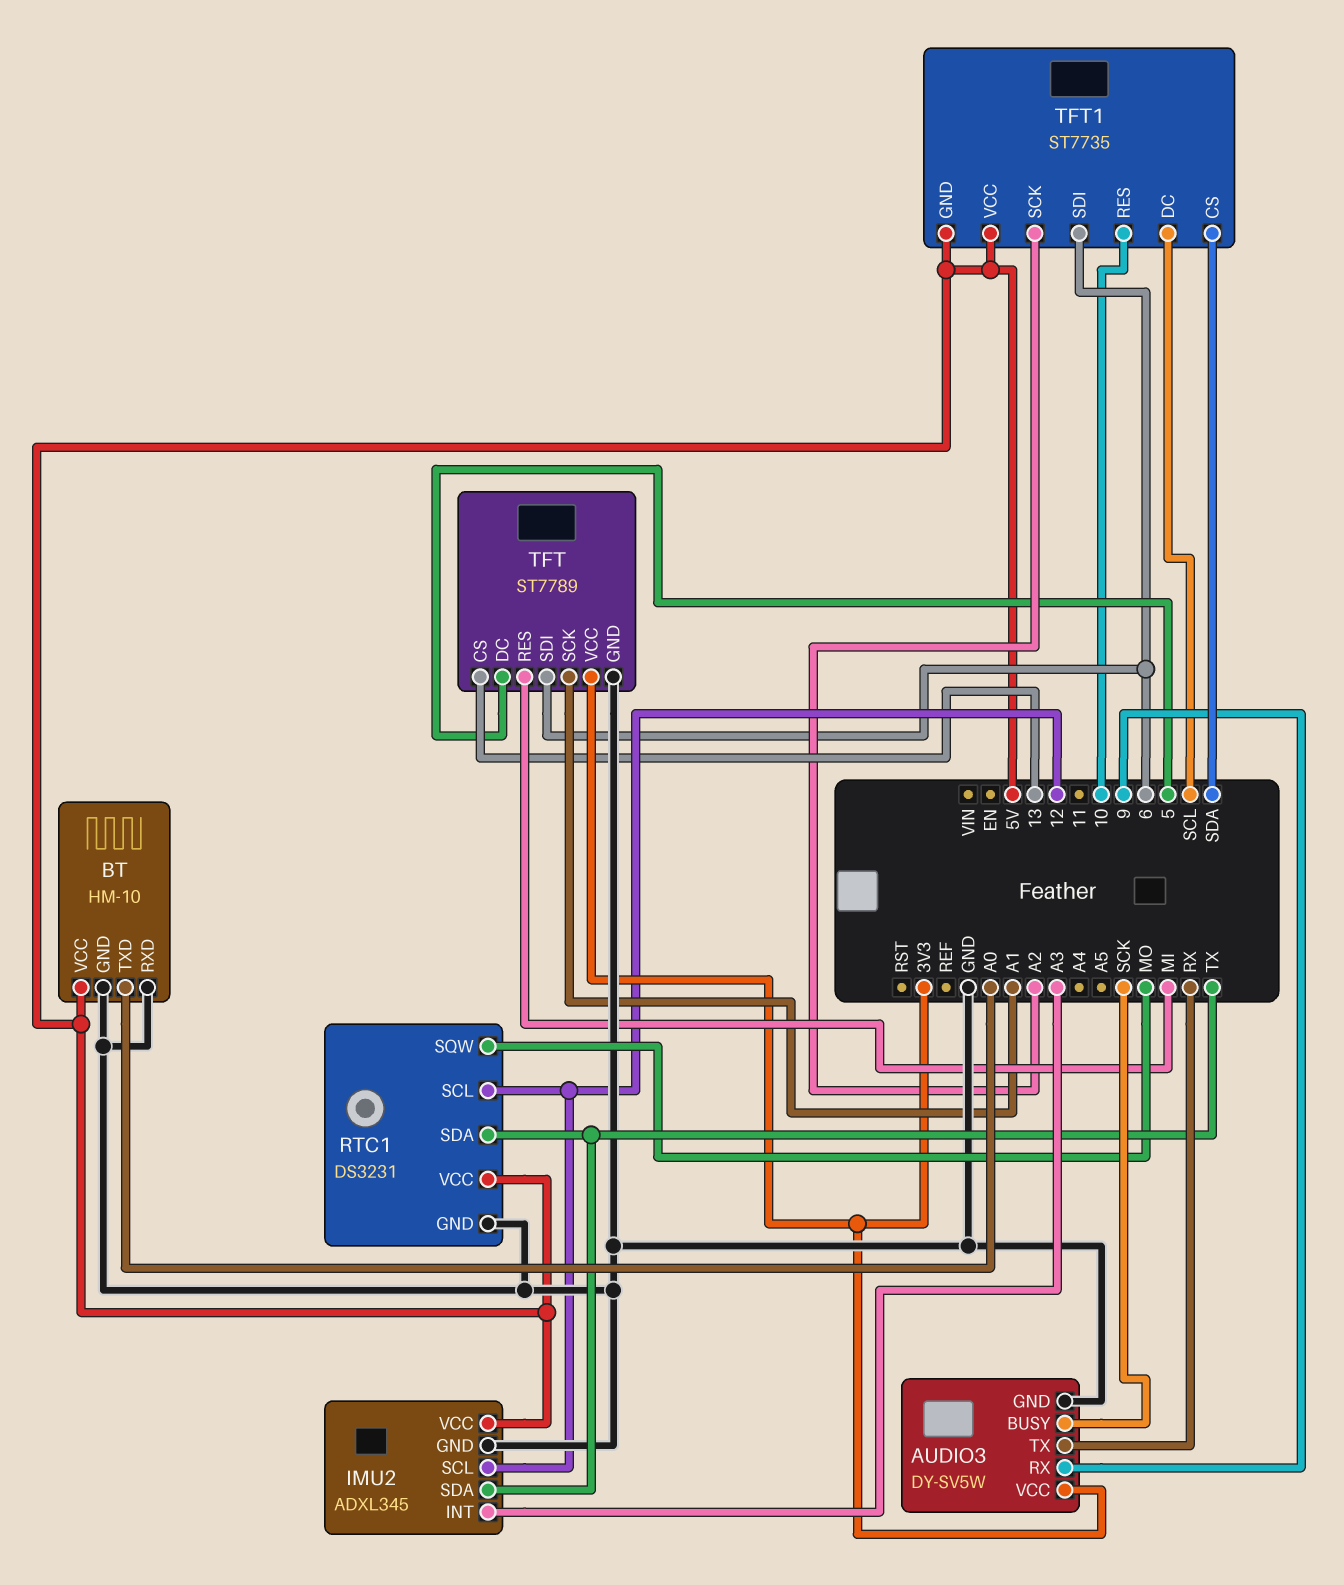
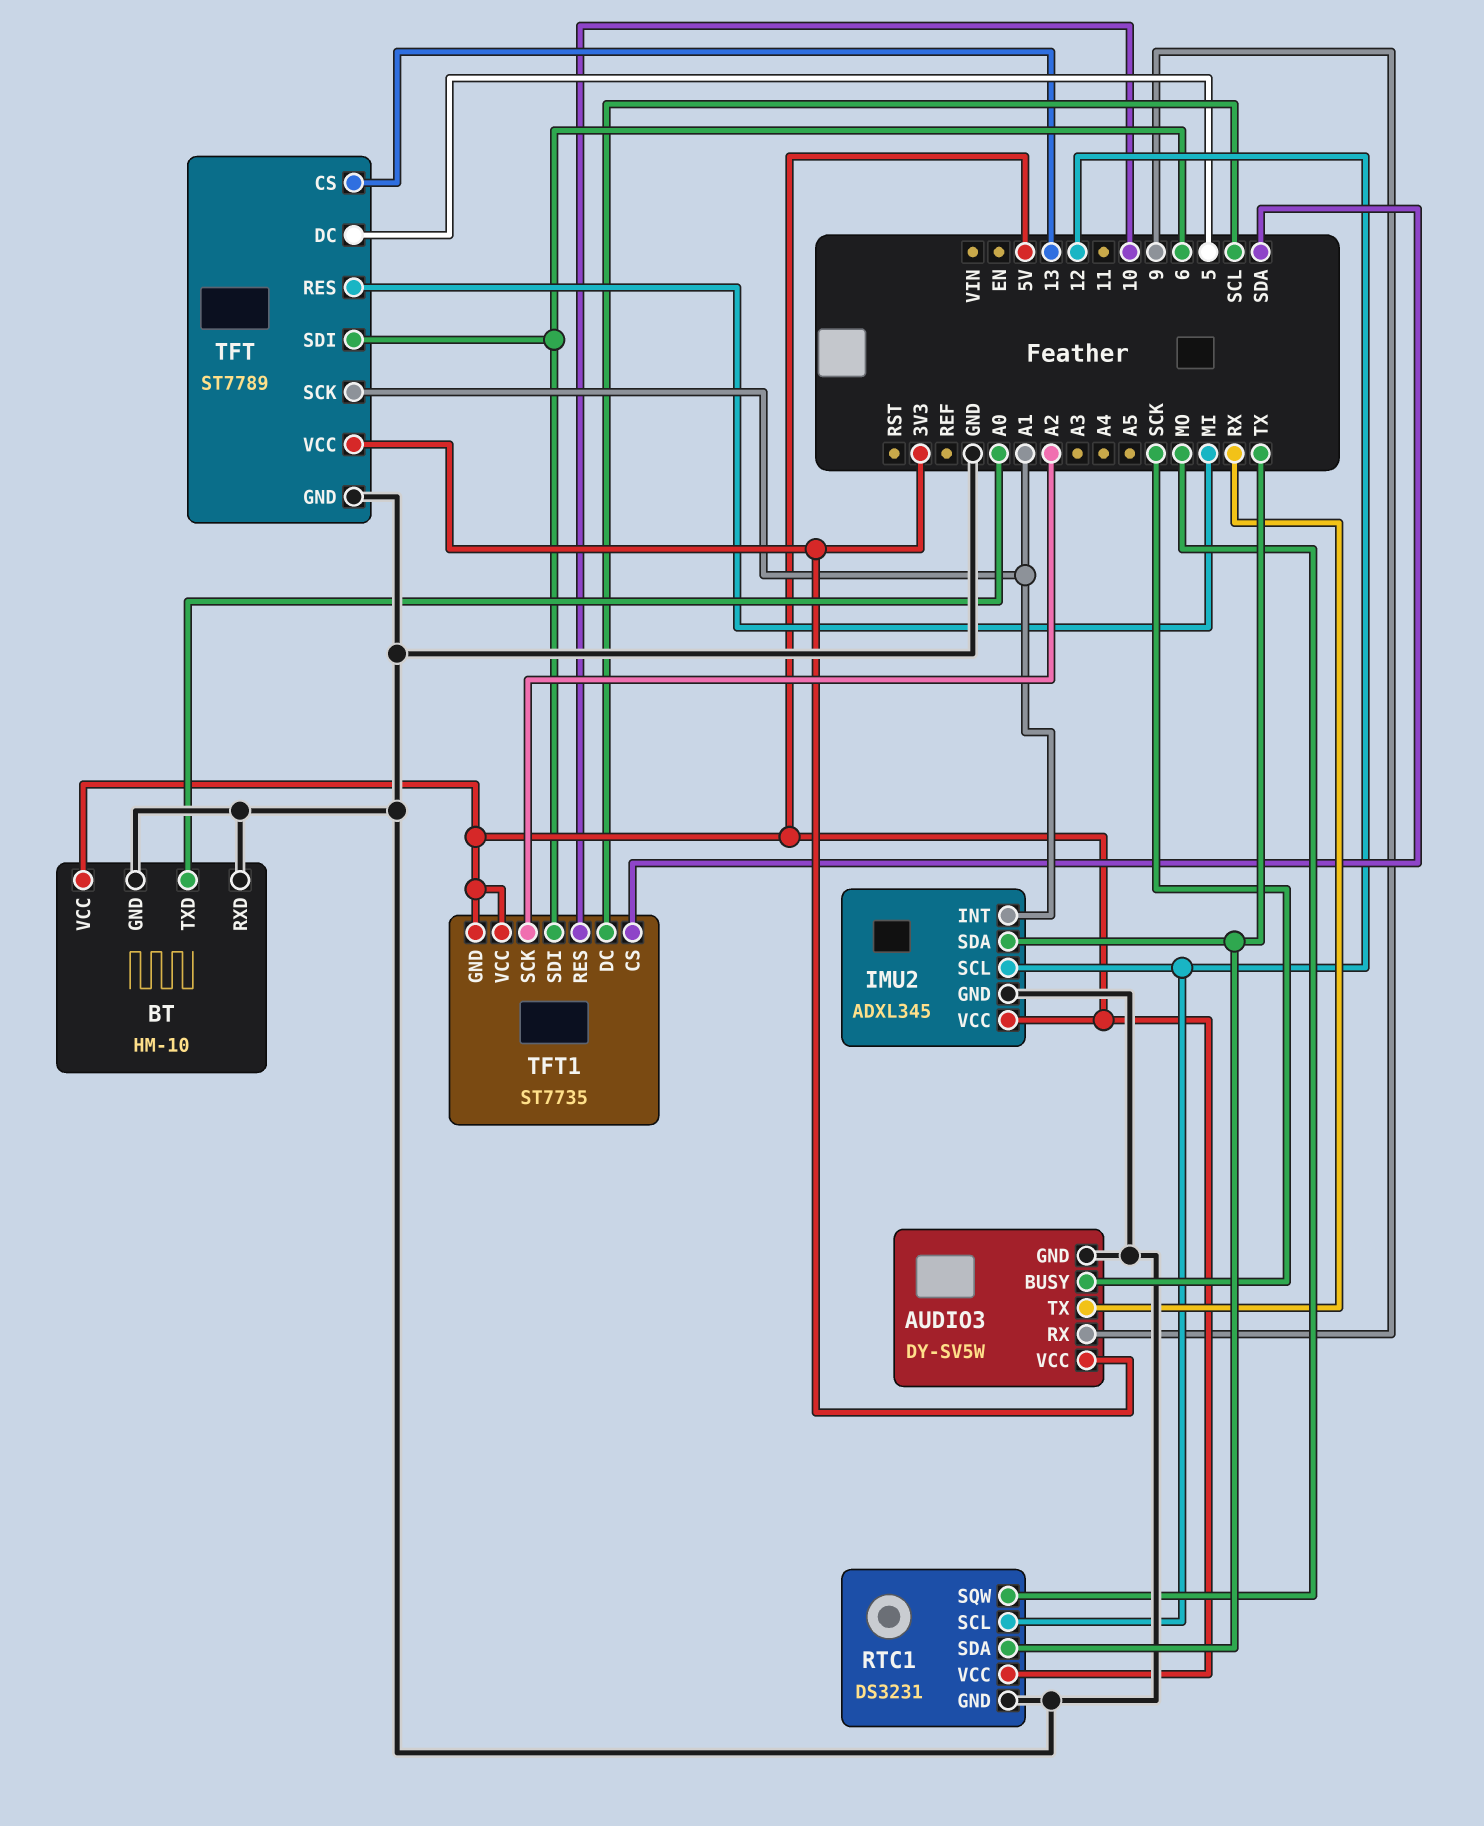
IMU2 pin INT: A3 -> A1

